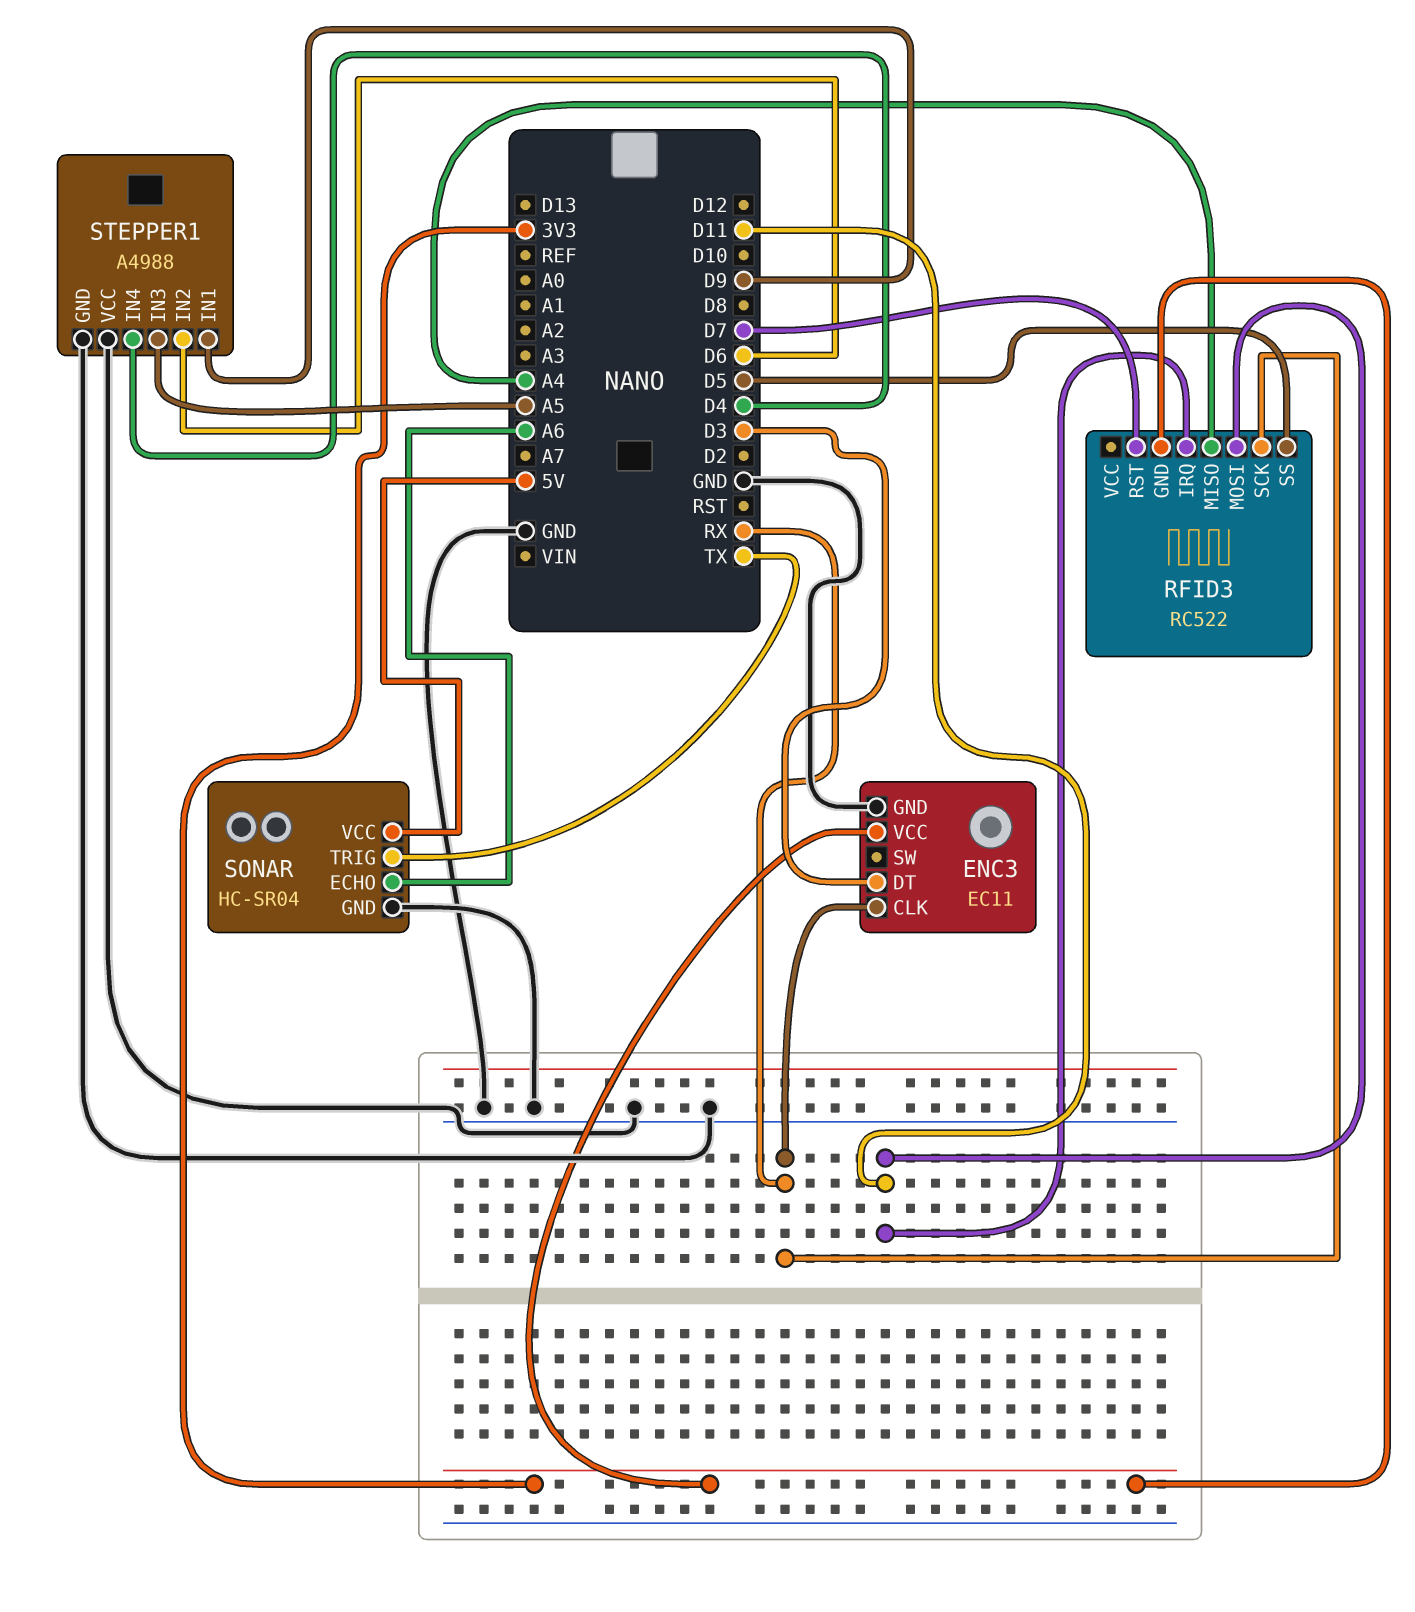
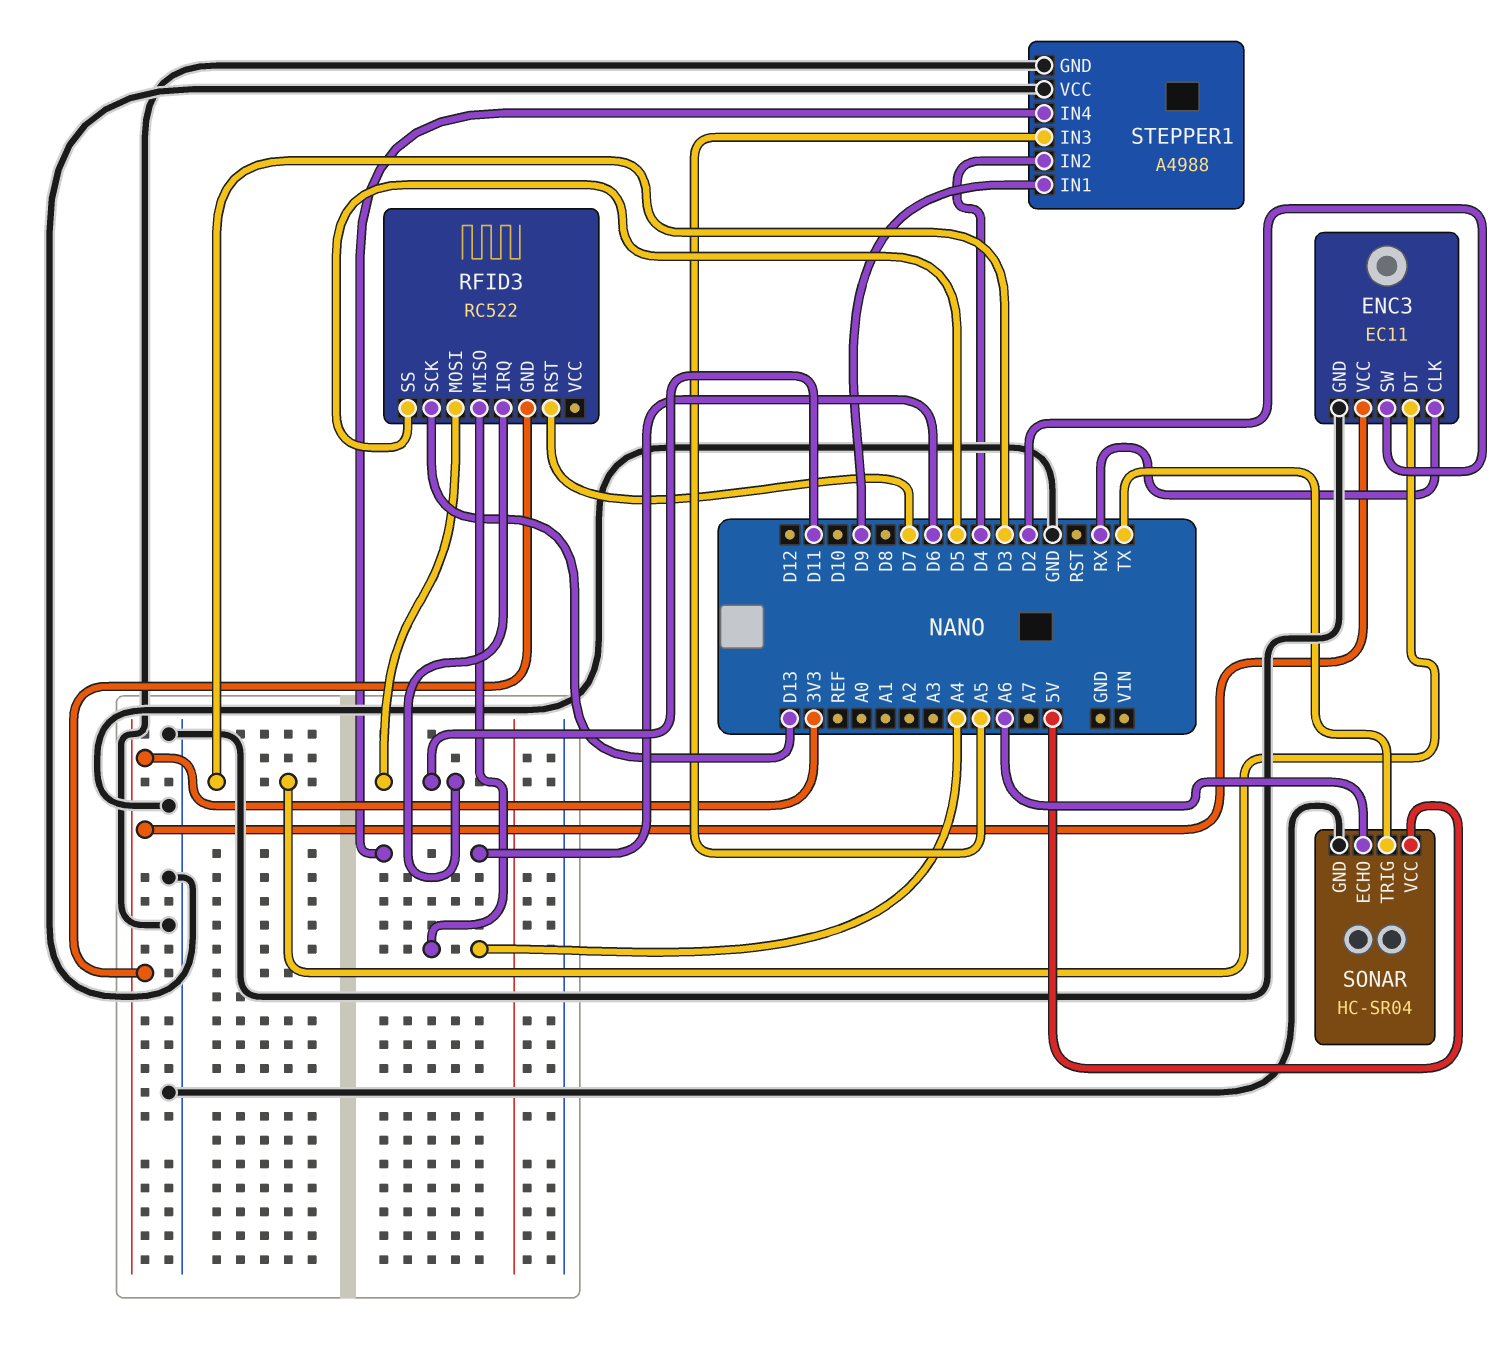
ENC3 pin SW: none -> D2
RFID3 pin SCK: RX -> D13
STEPPER1 pin IN2: D6 -> D4
STEPPER1 pin IN4: D4 -> D6

